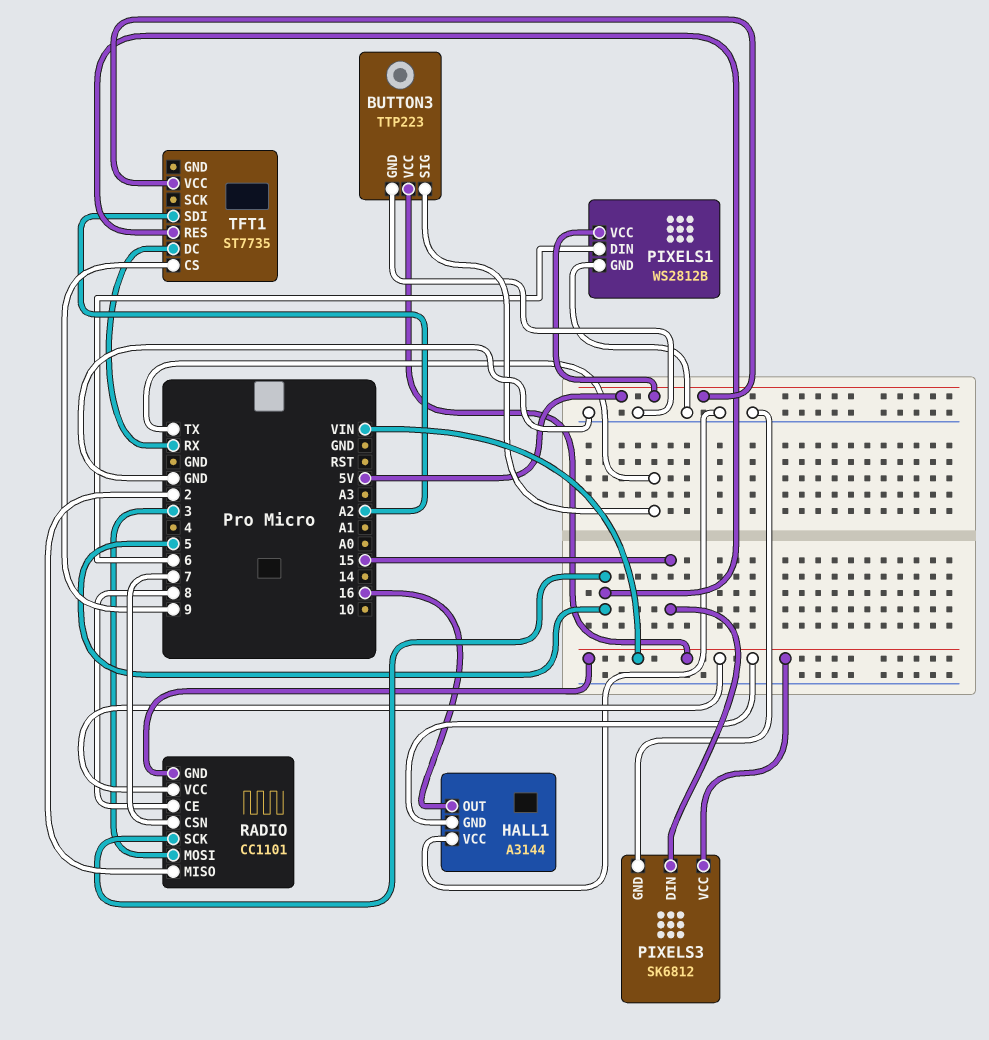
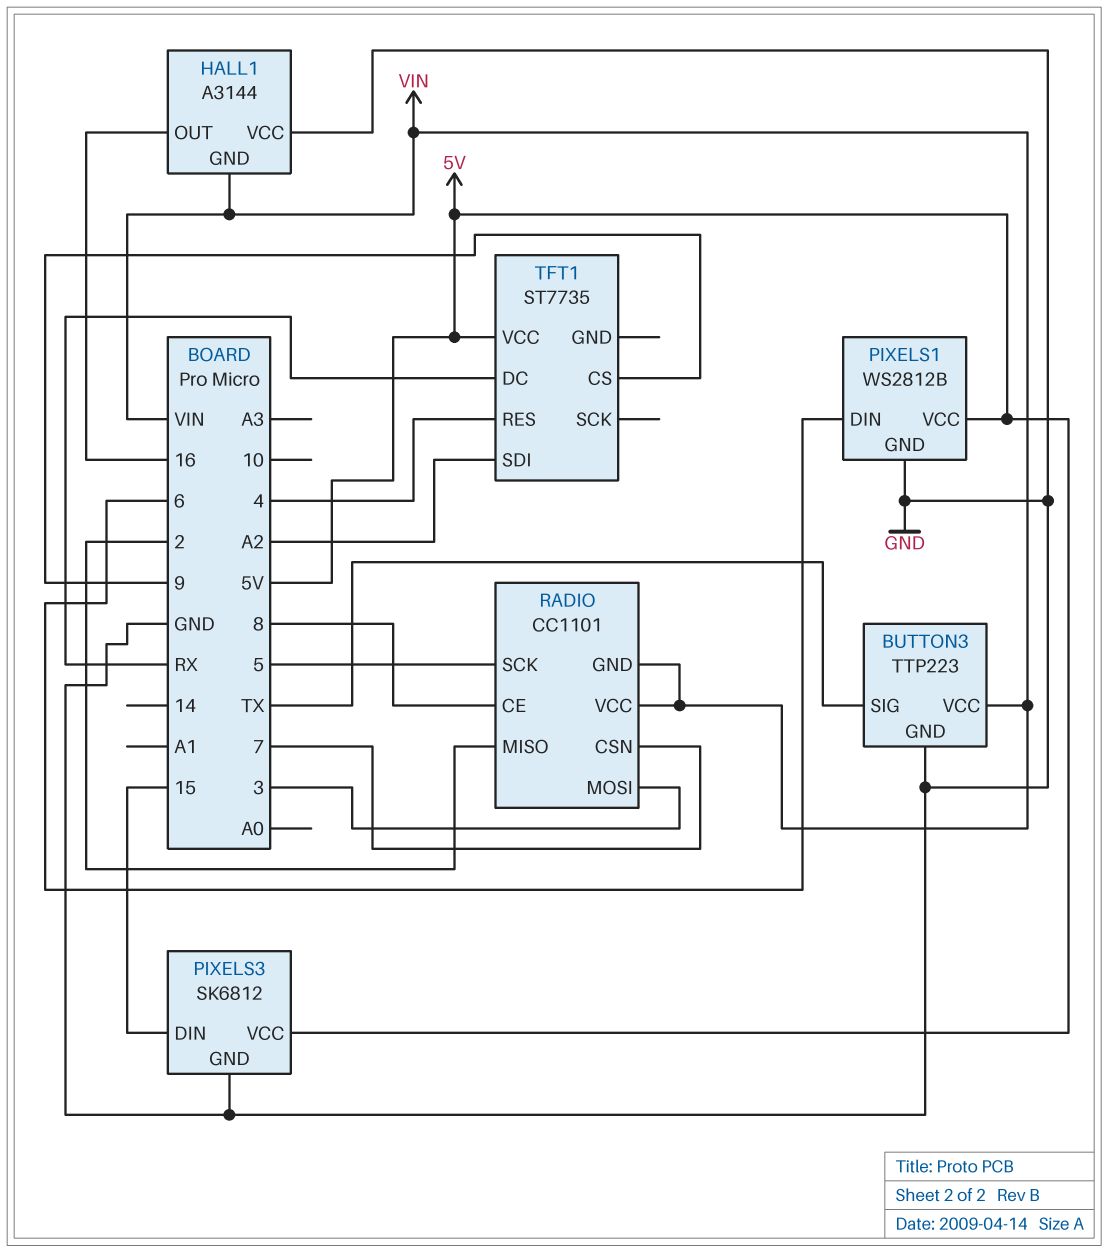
PIXELS3 pin VCC: VIN -> 5V
TFT1 pin RES: 5 -> 4

